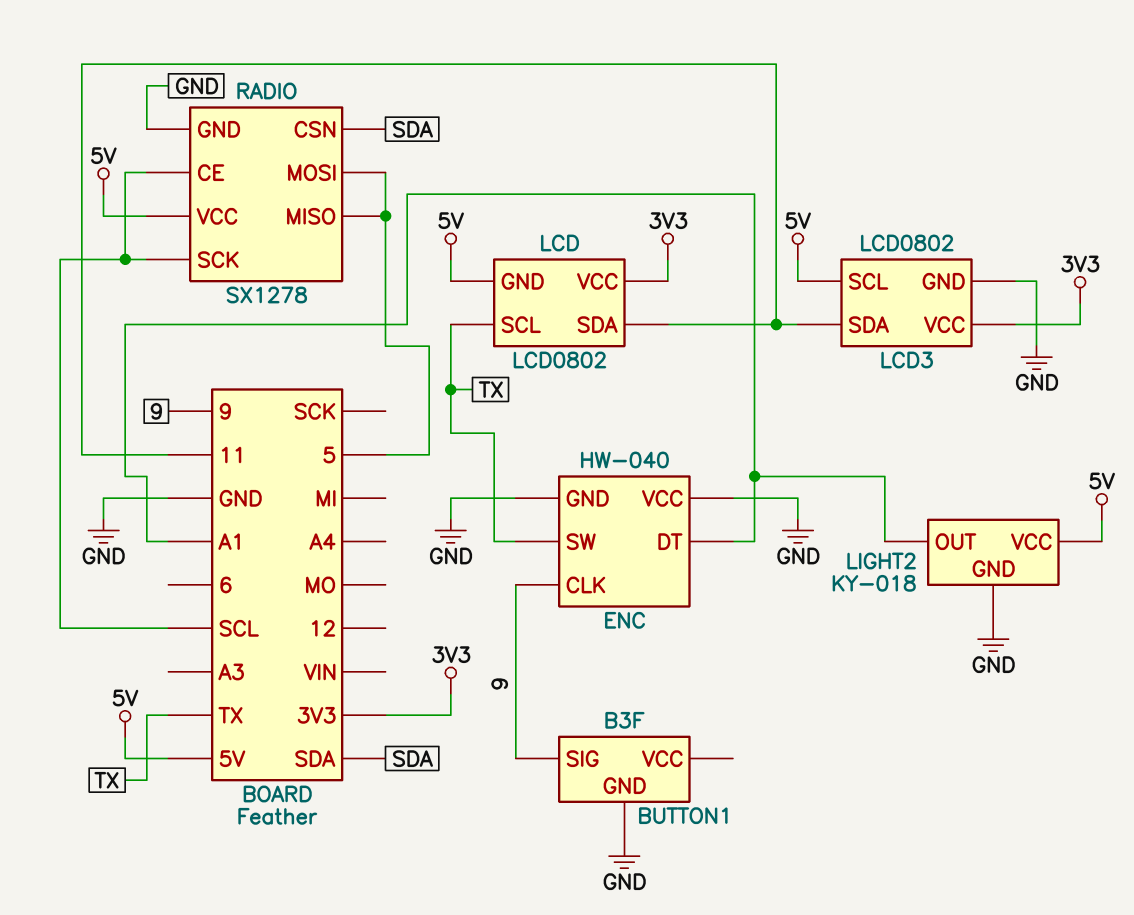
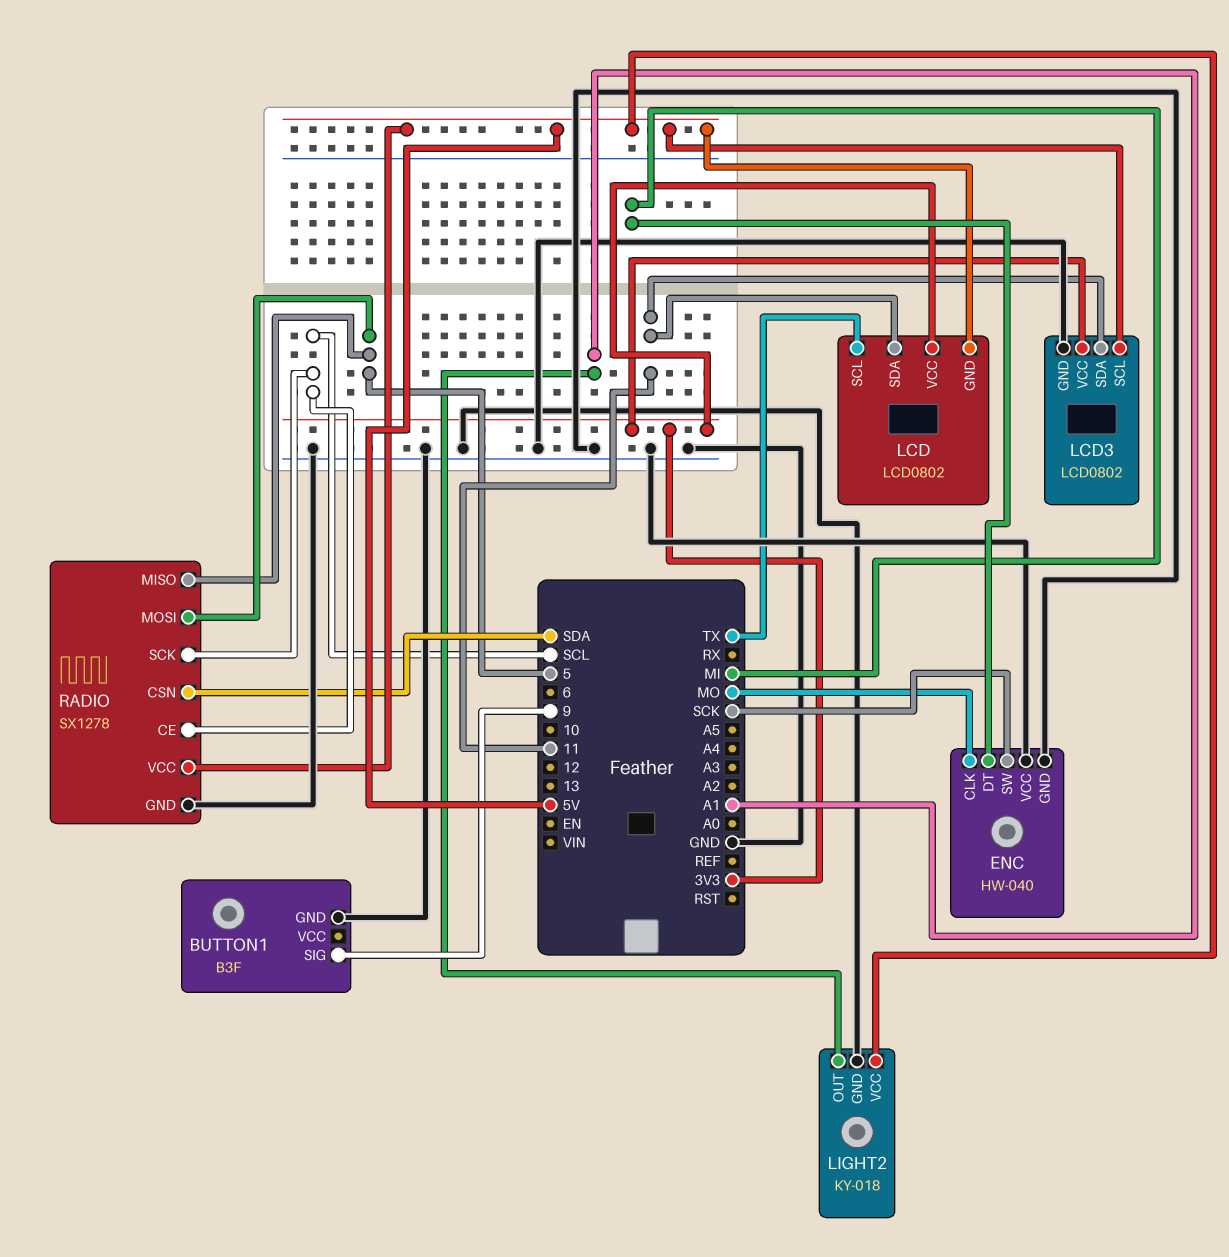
ENC pin CLK: 9 -> MO
ENC pin DT: A1 -> MI
ENC pin SW: TX -> SCK

